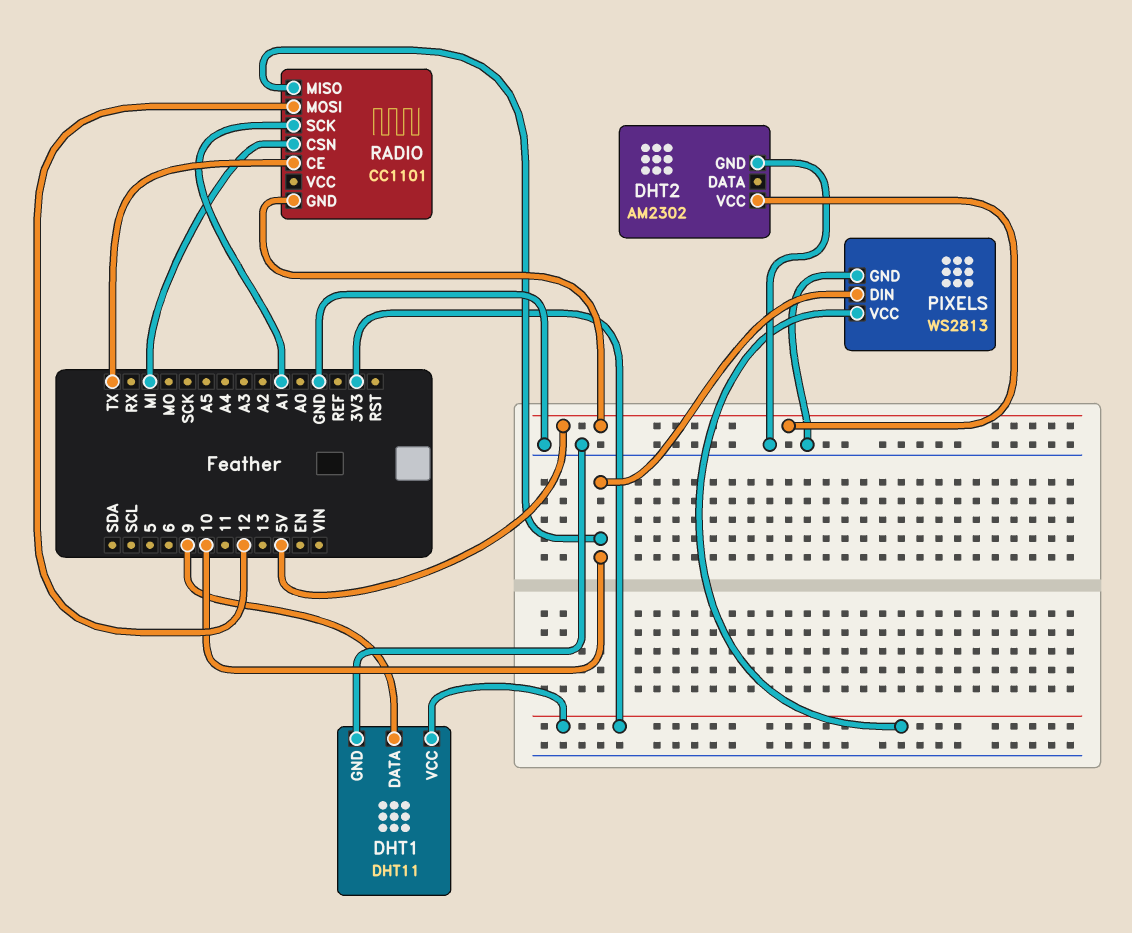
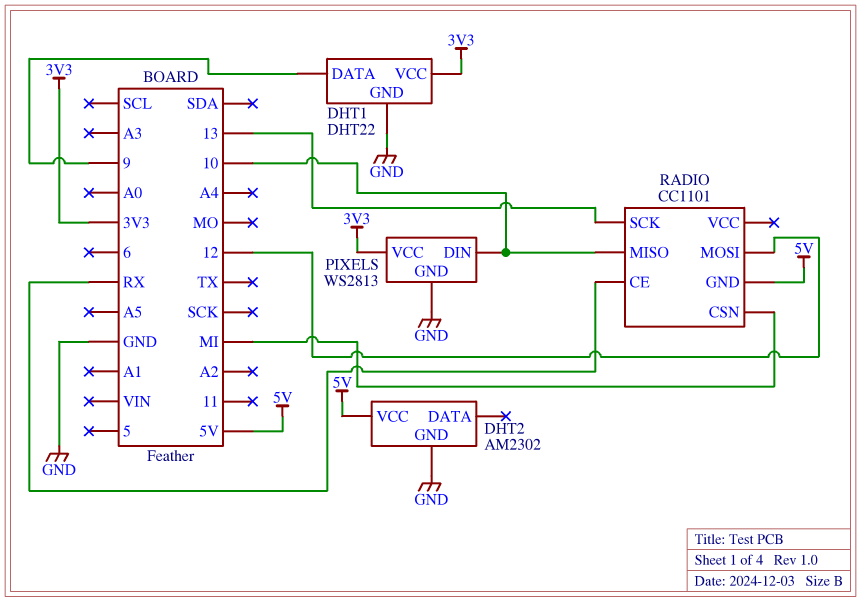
DHT1: DHT11 -> DHT22
RADIO pin CE: TX -> RX
RADIO pin SCK: A1 -> 13

